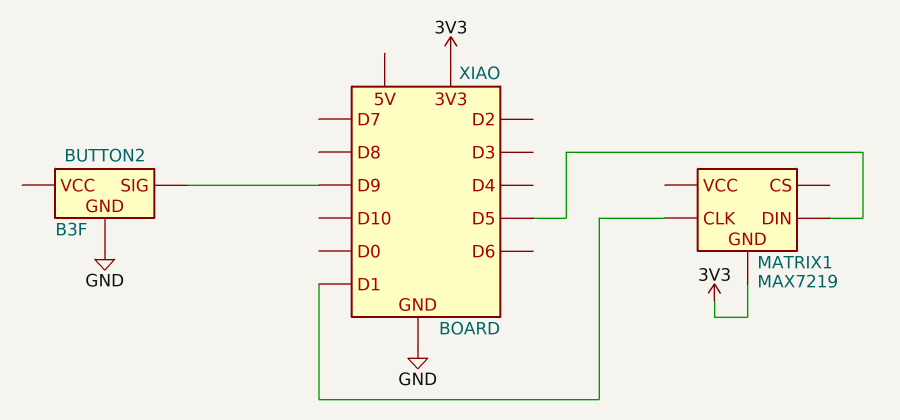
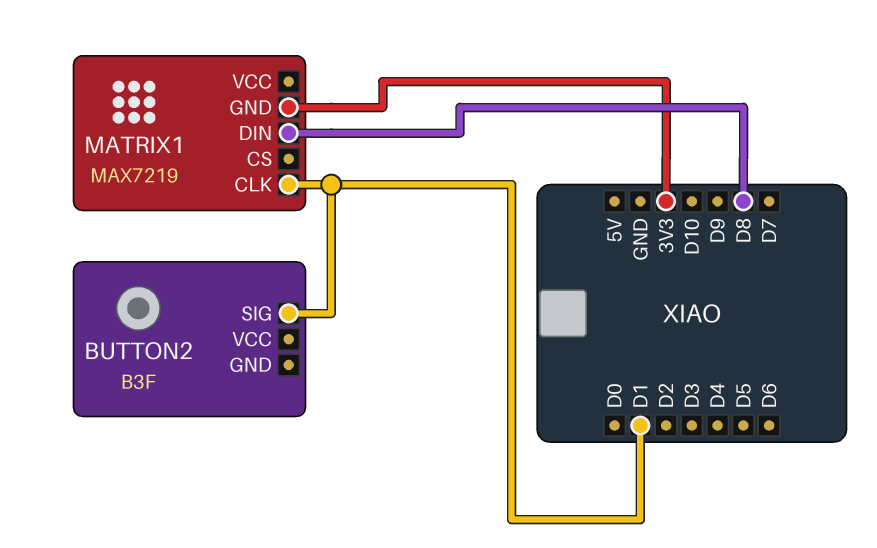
BUTTON2 pin GND: GND -> none
BUTTON2 pin SIG: D9 -> D1
MATRIX1 pin DIN: D5 -> D8

